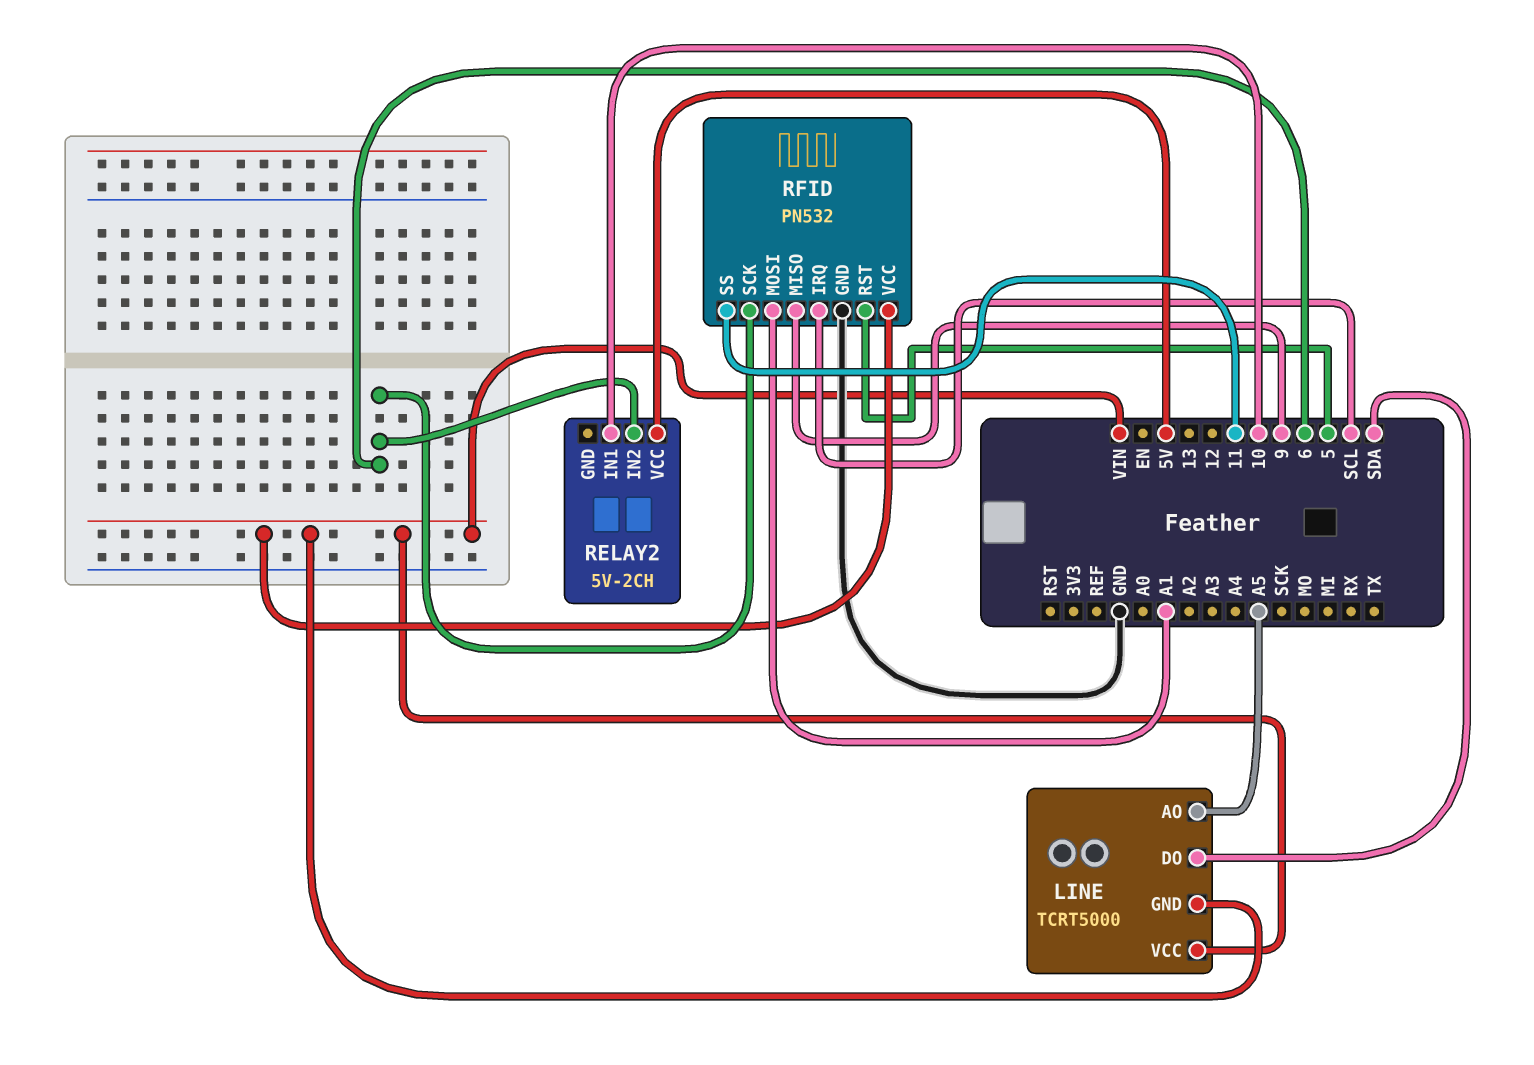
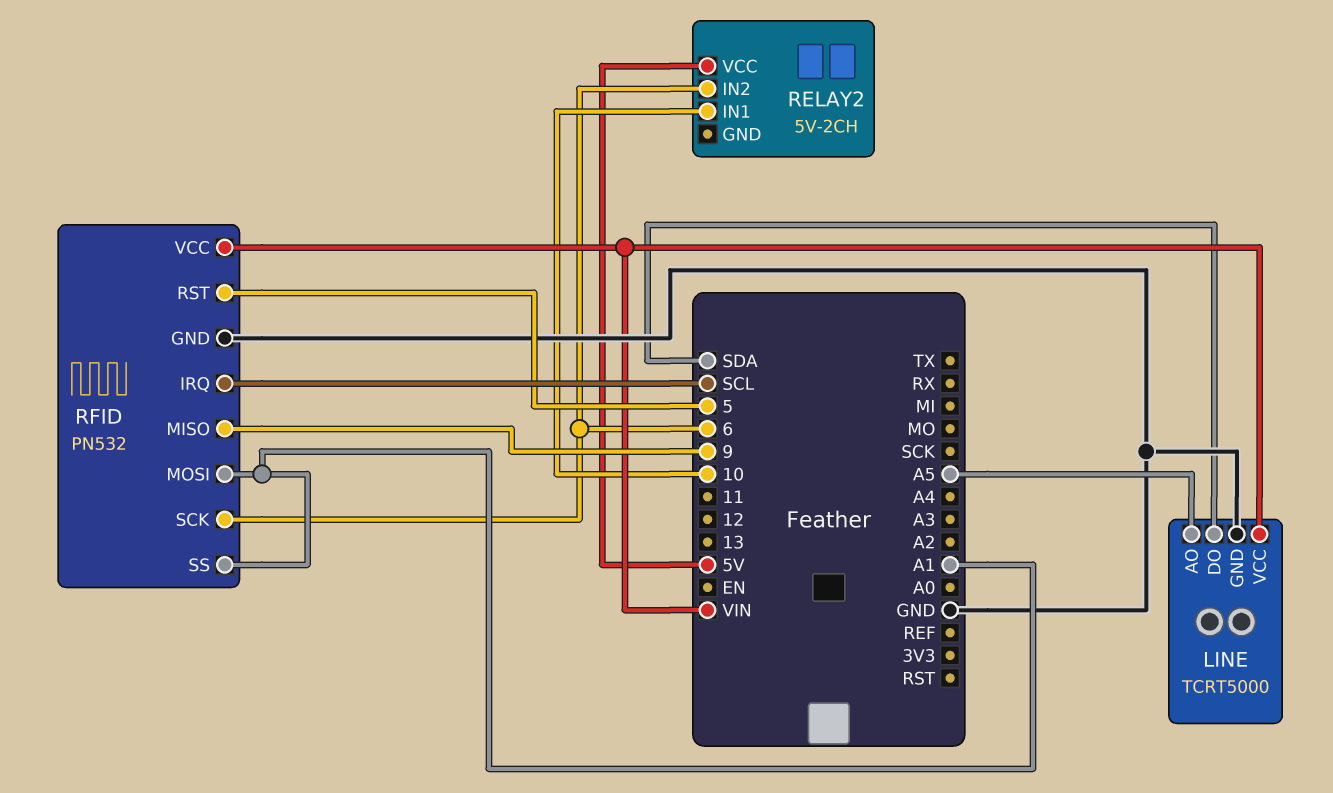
LINE pin GND: VIN -> GND
RFID pin SS: 11 -> A1

